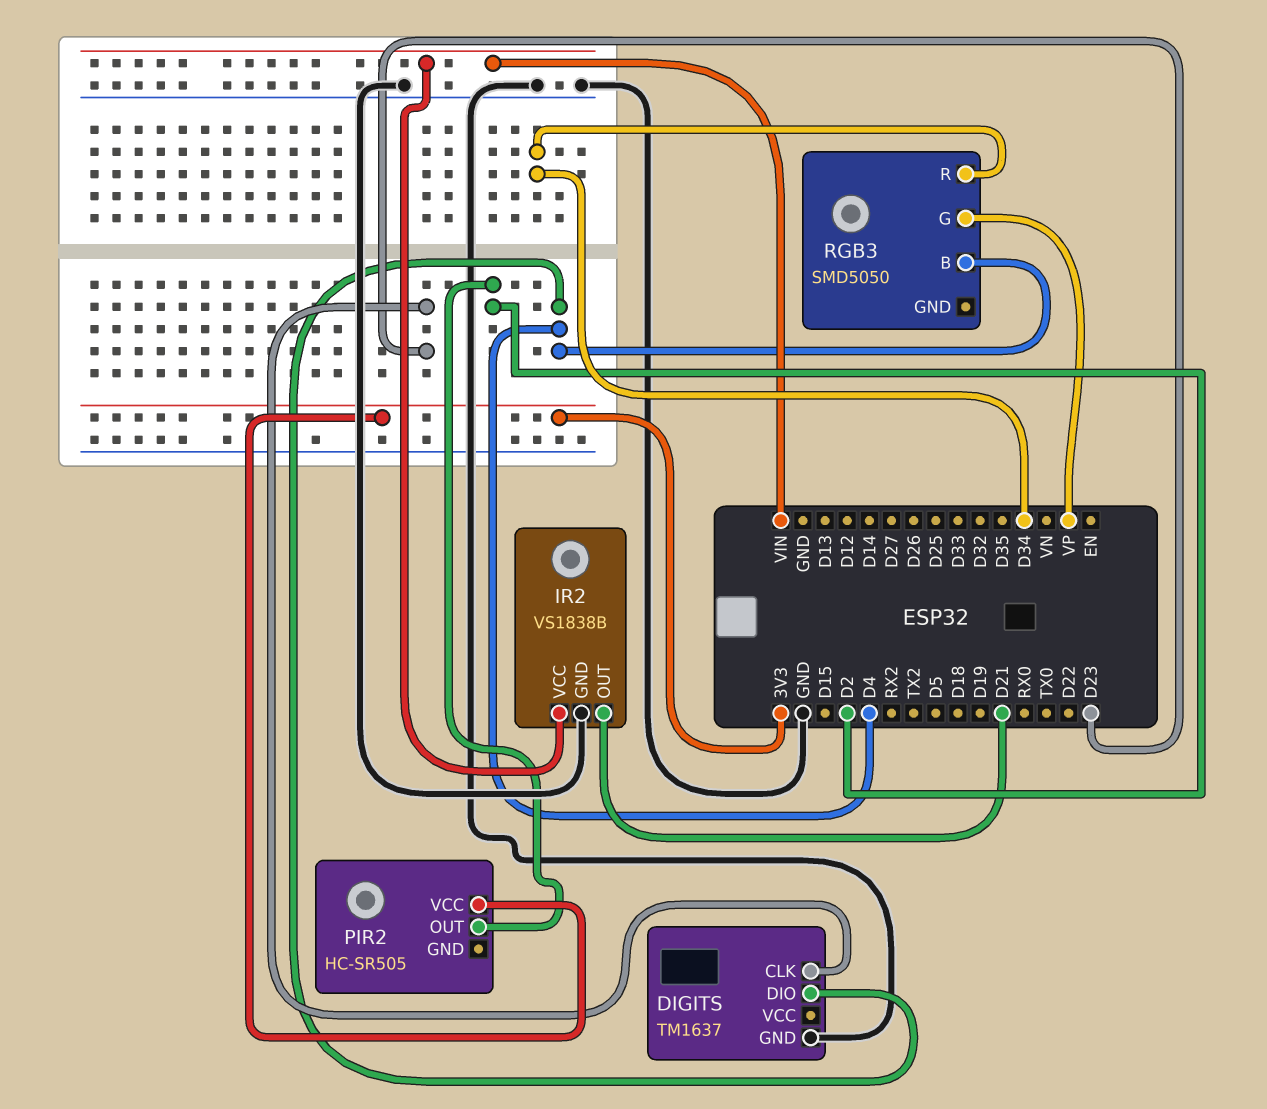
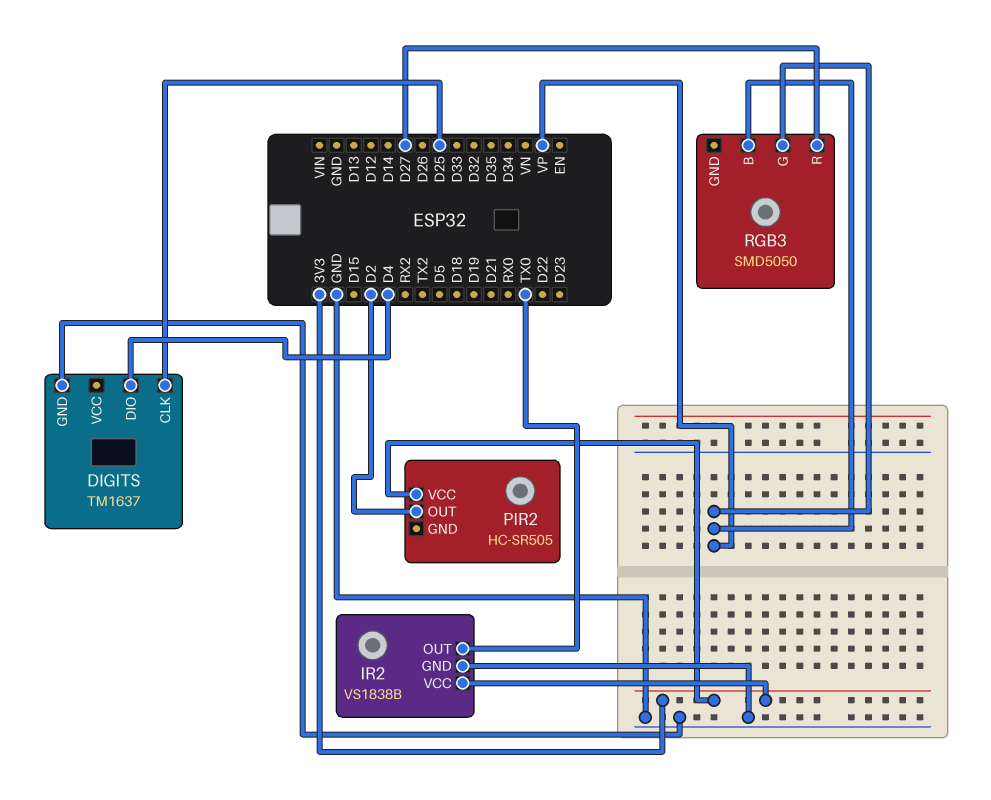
DIGITS pin CLK: D23 -> D25
IR2 pin OUT: D21 -> TX0
IR2 pin VCC: VIN -> 3V3
RGB3 pin B: D4 -> VP
RGB3 pin R: D34 -> D27

